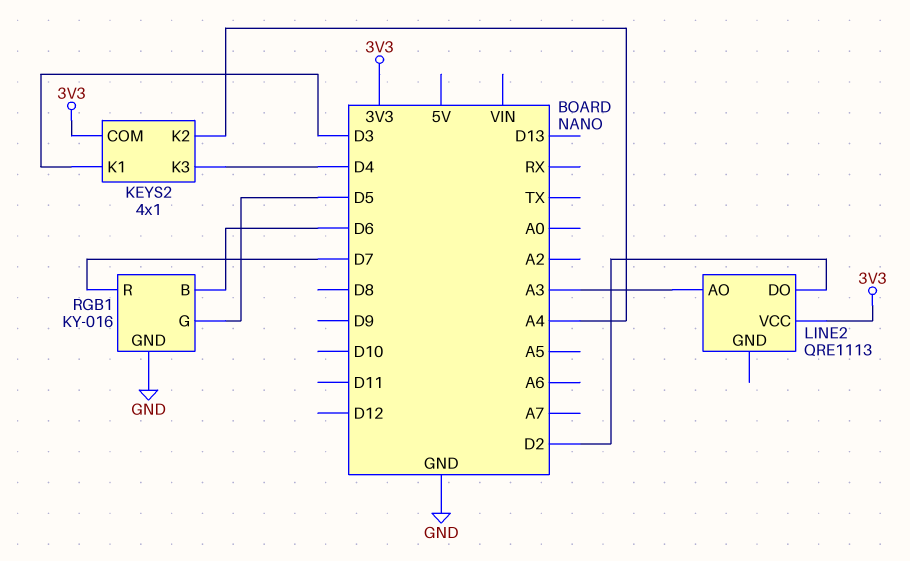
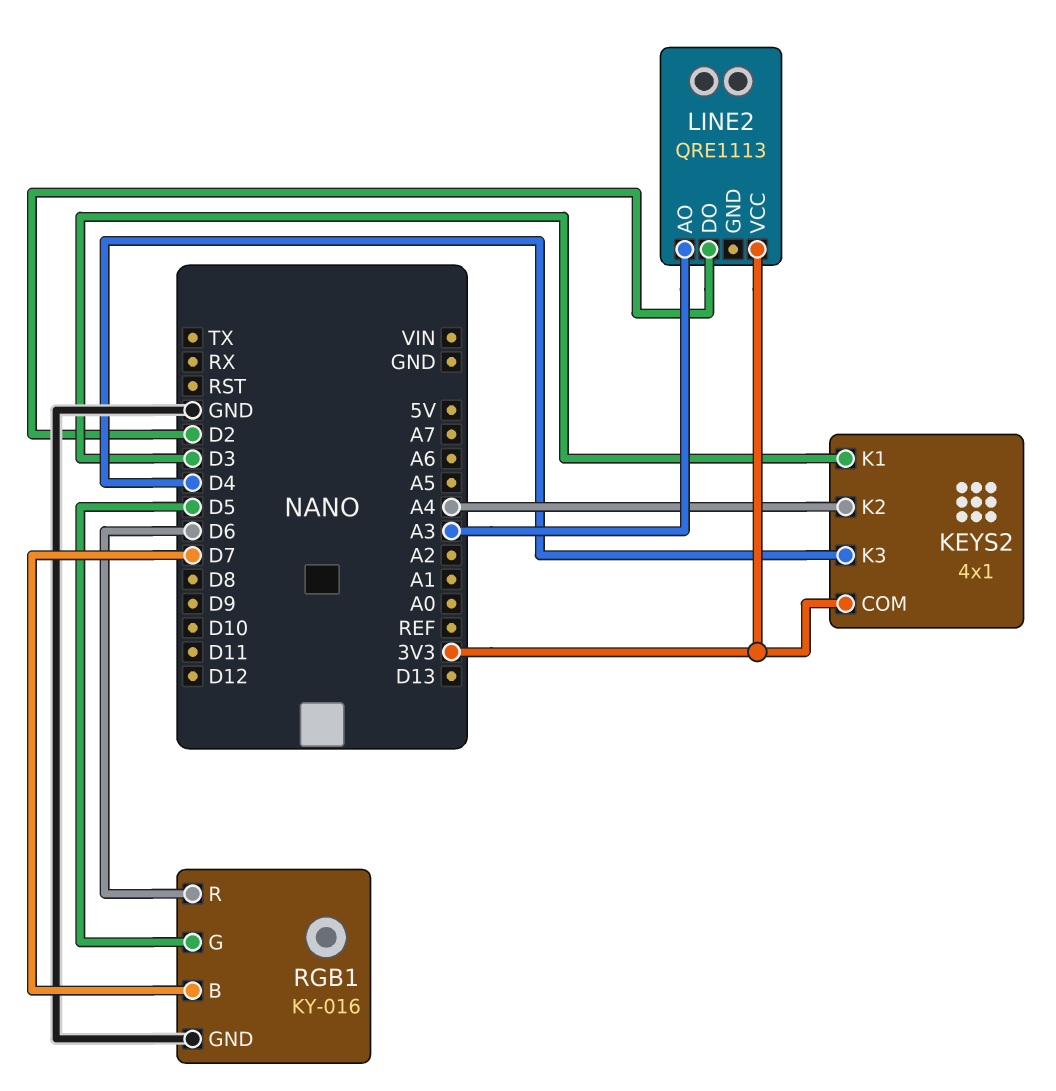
RGB1 pin B: D6 -> D7
RGB1 pin R: D7 -> D6

